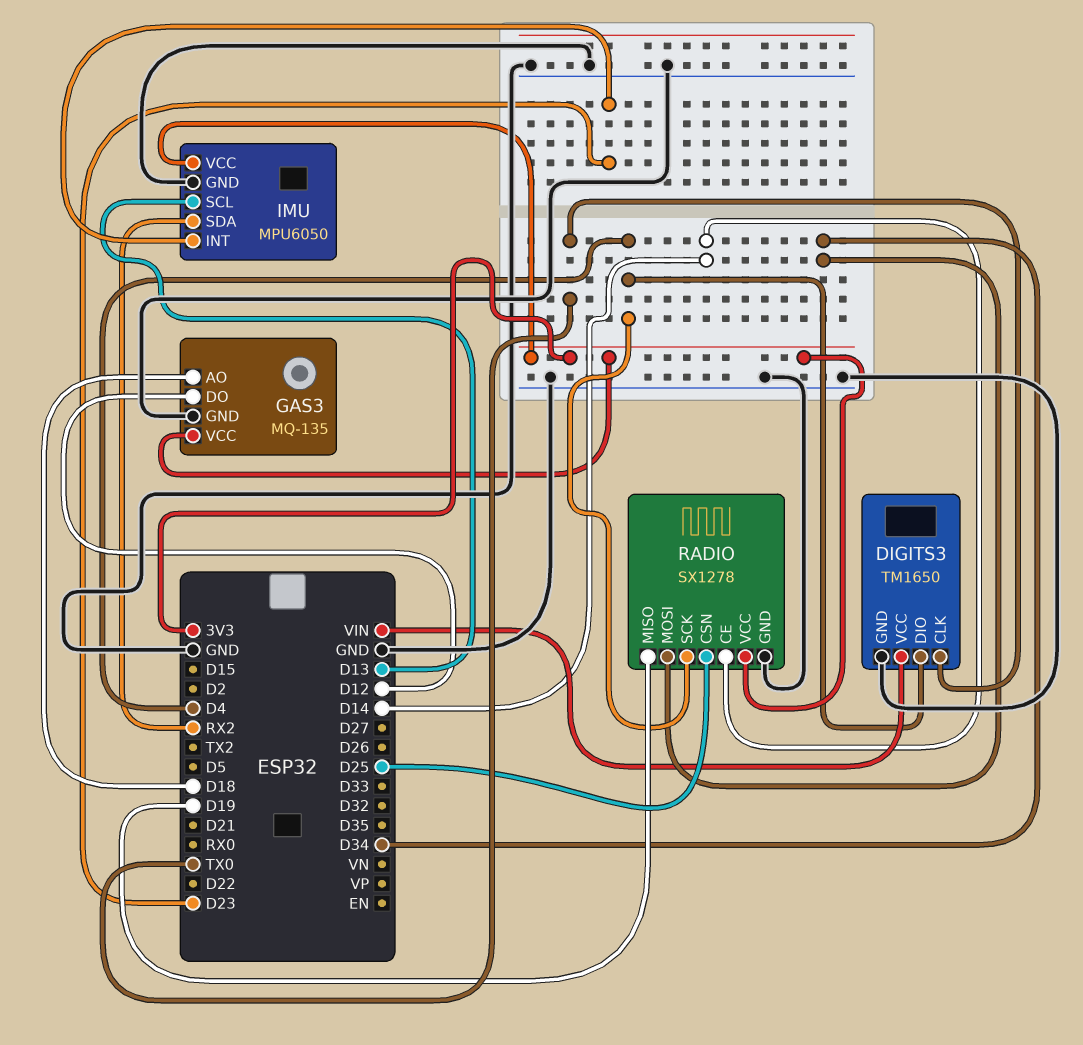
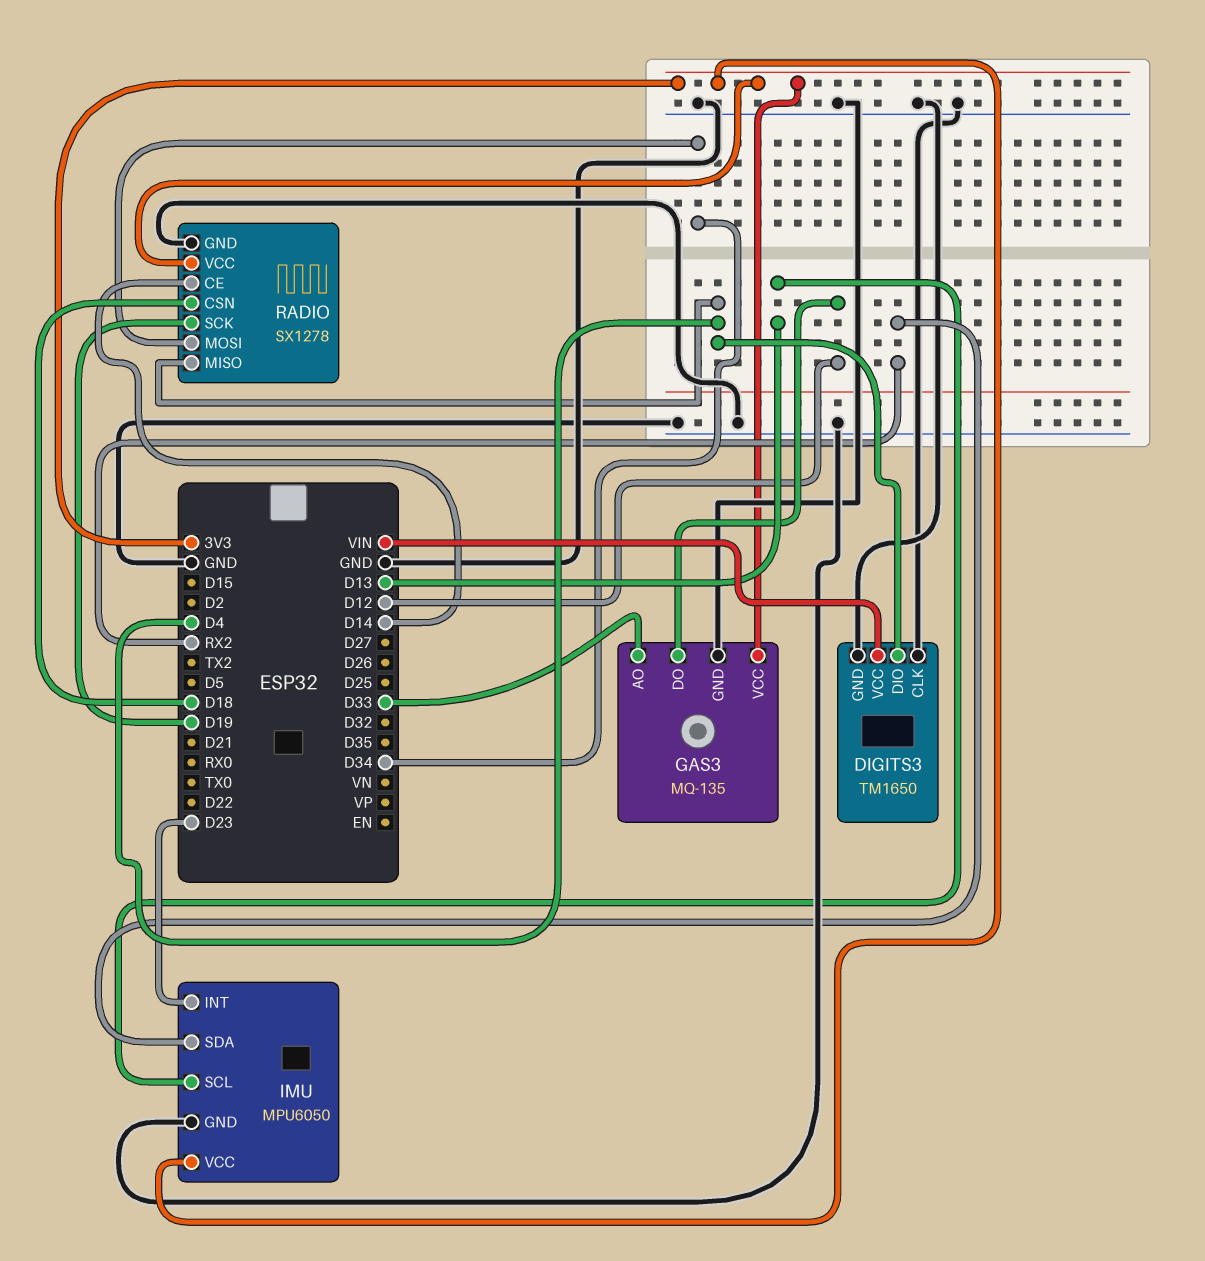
DIGITS3 pin CLK: TX0 -> GND
GAS3 pin AO: D18 -> D33
RADIO pin CSN: D25 -> D18
RADIO pin MISO: D19 -> D4
RADIO pin SCK: D4 -> D19

